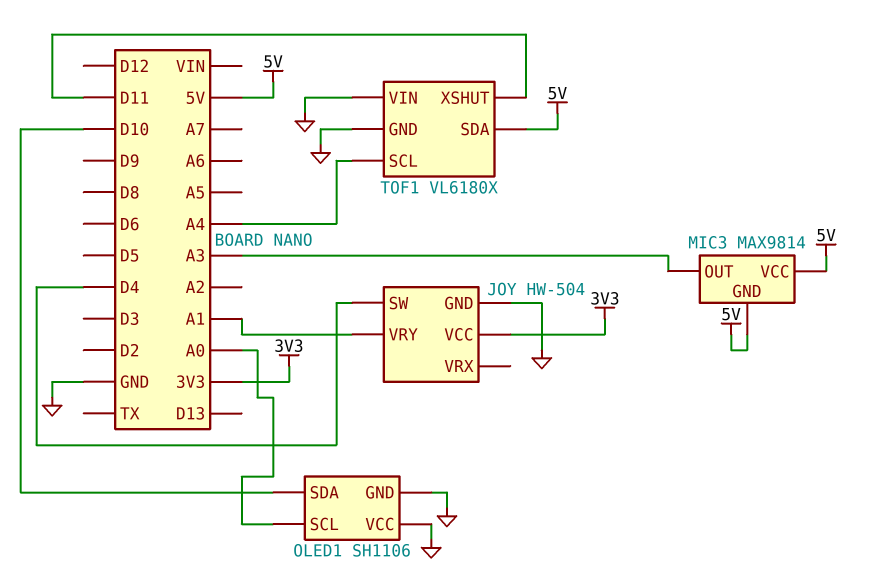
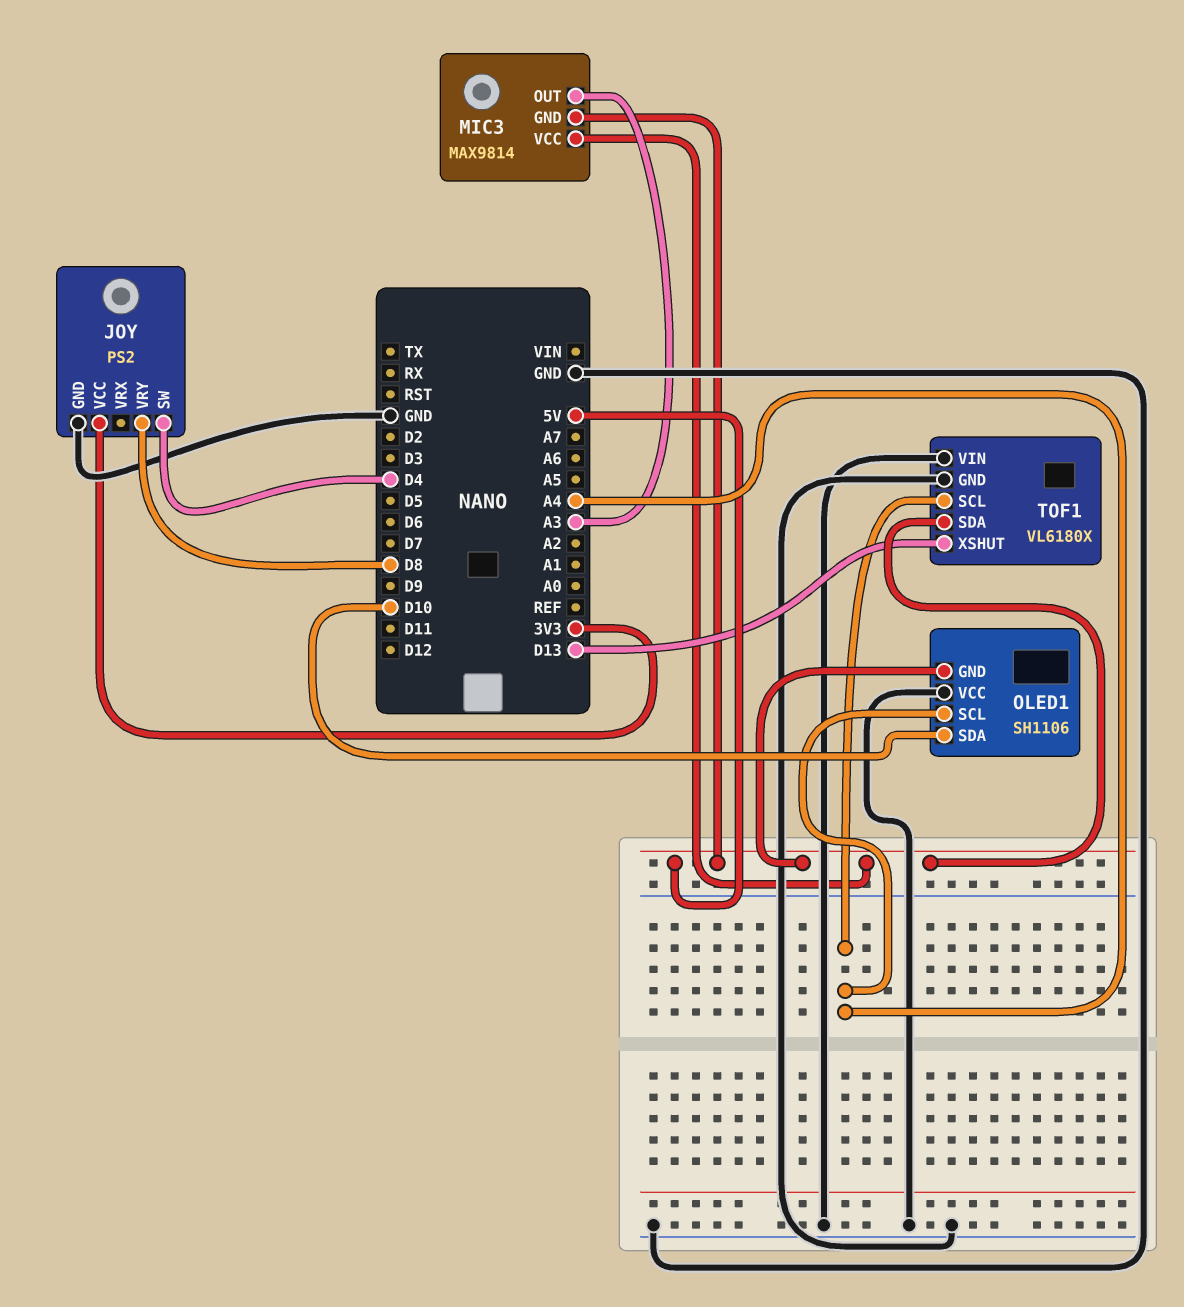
JOY: HW-504 -> PS2
JOY pin VRY: A1 -> D8
OLED1 pin GND: GND -> 5V
OLED1 pin SCL: A0 -> A4
TOF1 pin XSHUT: D11 -> D13

